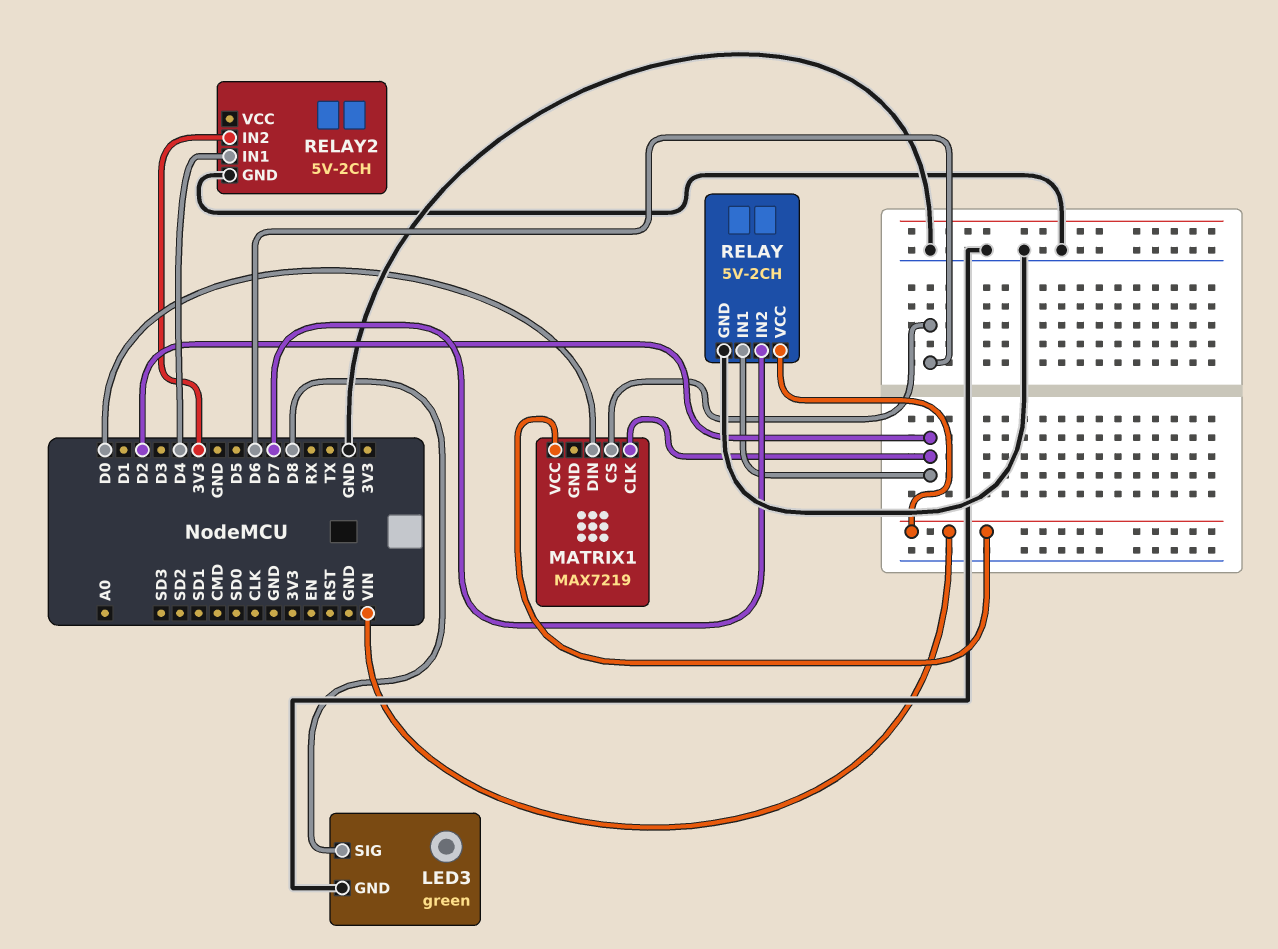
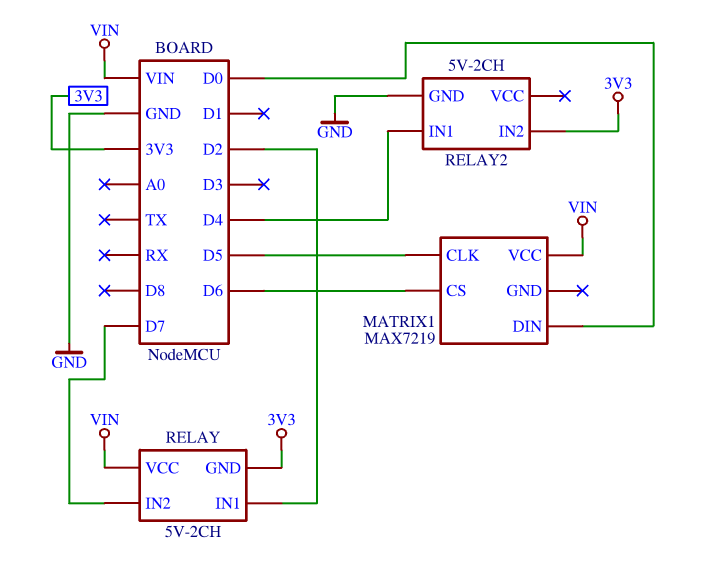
LED3: green -> none
LED3 pin GND: GND -> none
LED3 pin SIG: D8 -> none
MATRIX1 pin CLK: D2 -> D5
RELAY pin GND: GND -> 3V3

